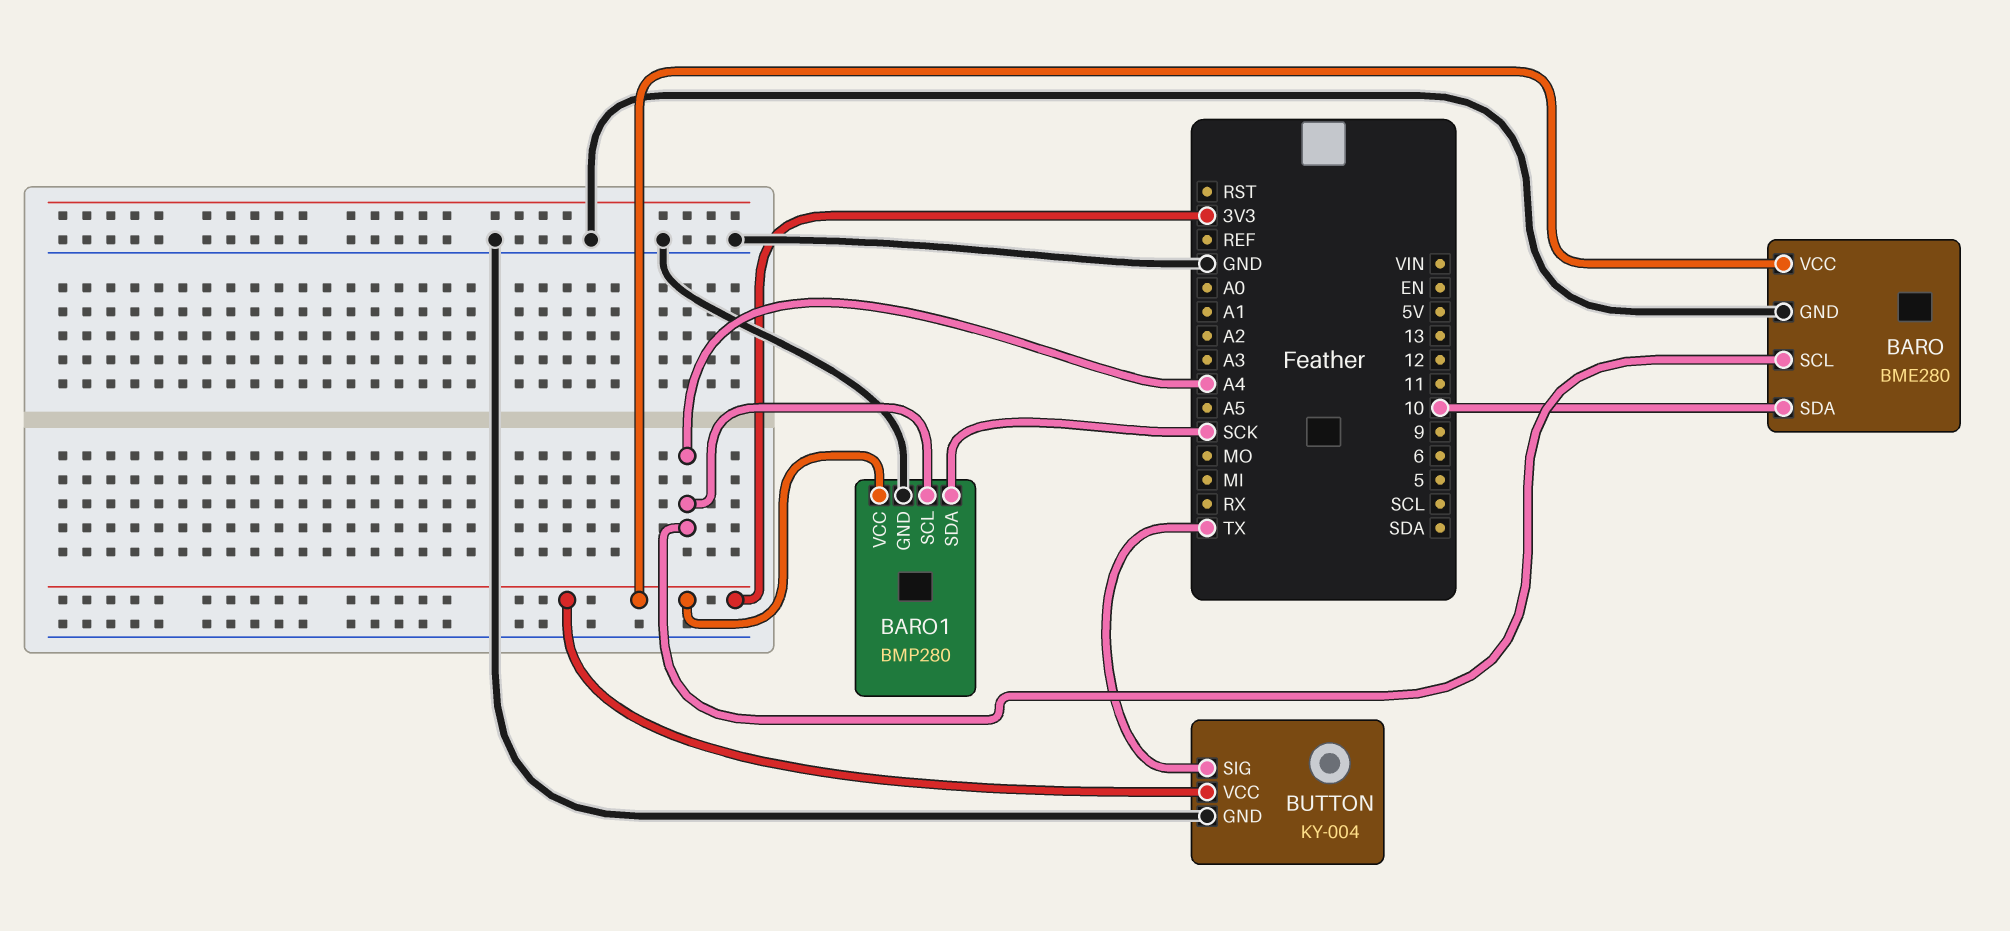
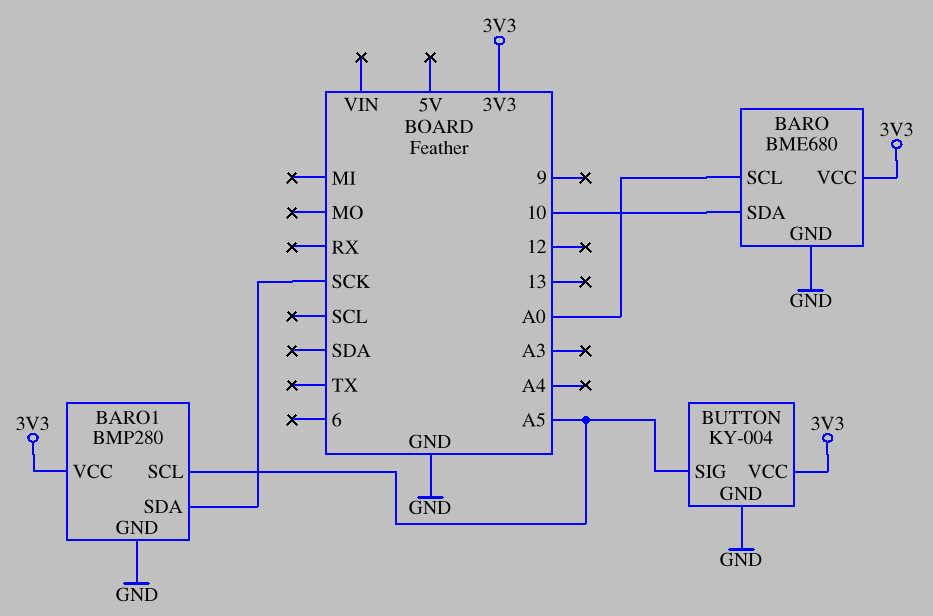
BARO: BME280 -> BME680
BARO pin SCL: A4 -> A0
BARO1 pin SCL: A4 -> A5
BUTTON pin SIG: TX -> A5

